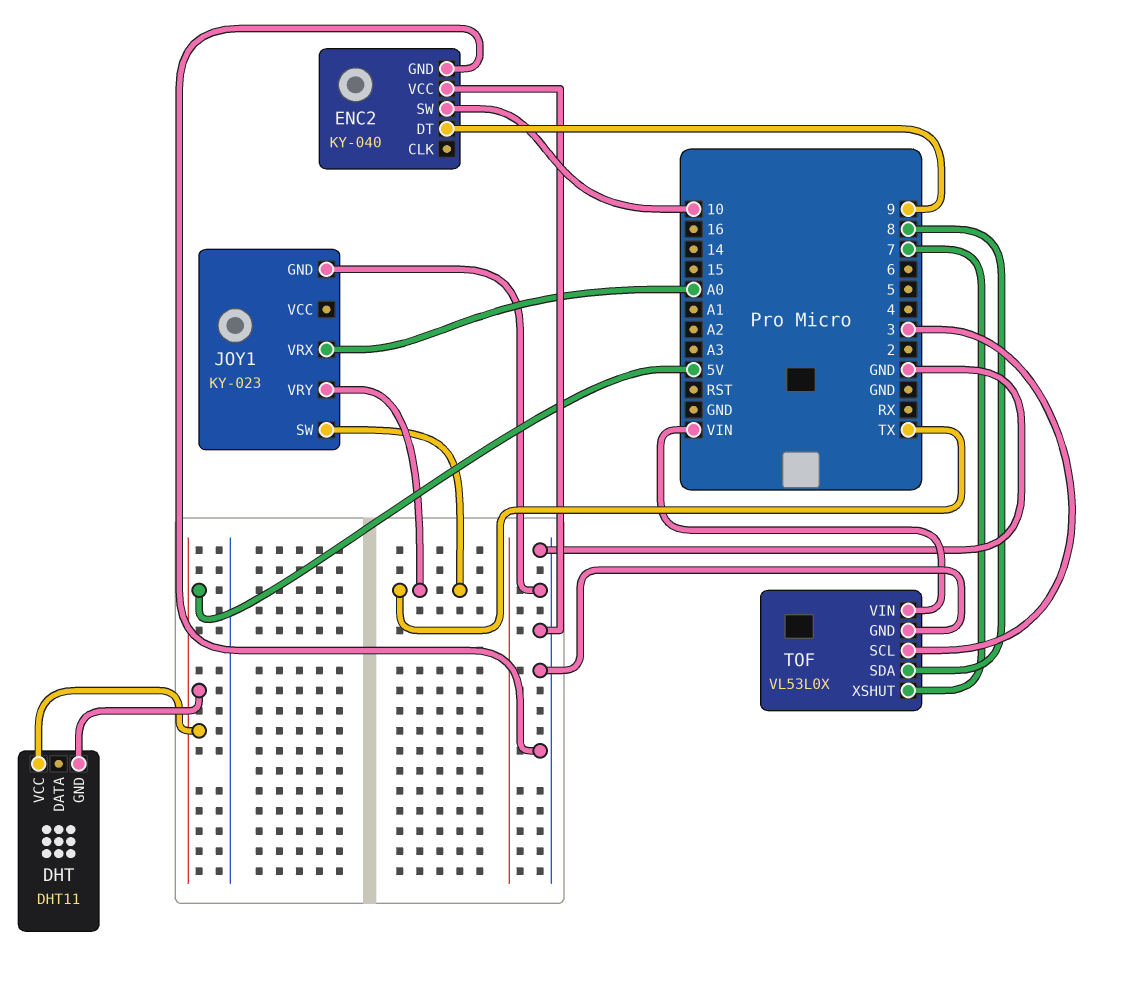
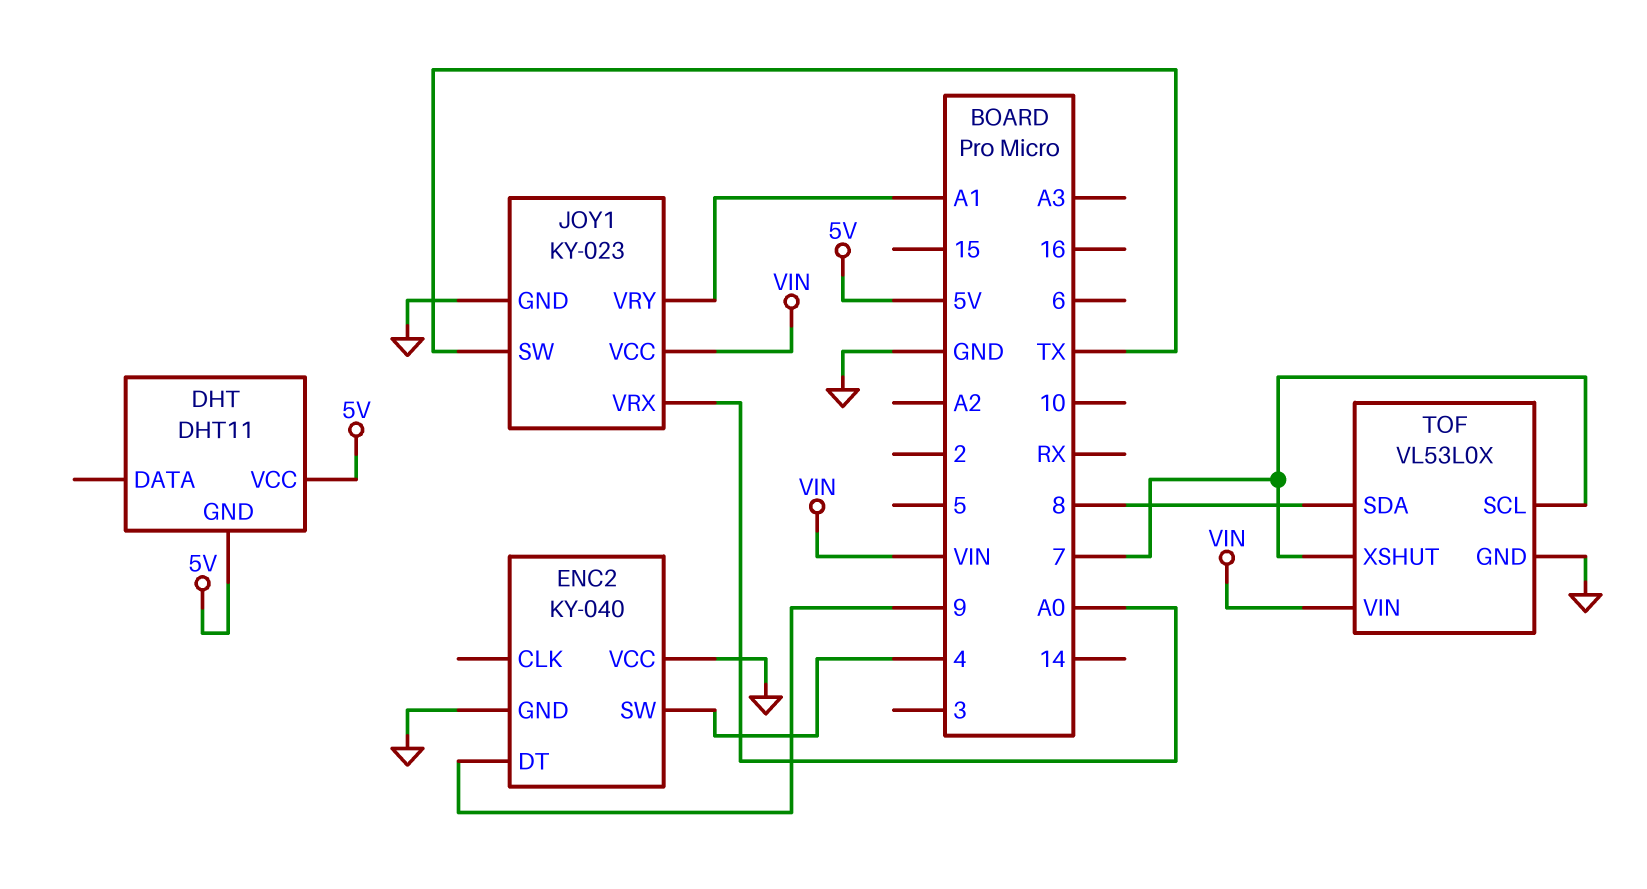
ENC2 pin SW: 10 -> 4
JOY1 pin VCC: none -> VIN
JOY1 pin VRY: TX -> A1
TOF pin SCL: 3 -> 7

